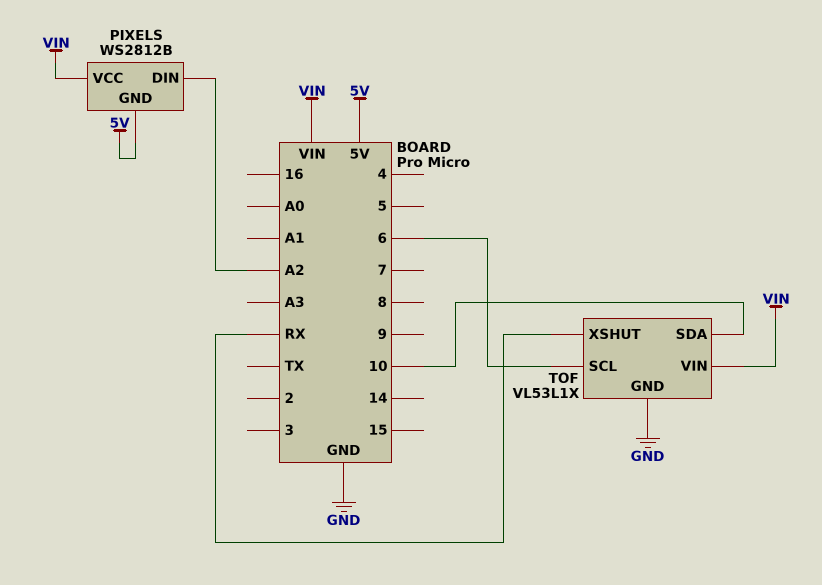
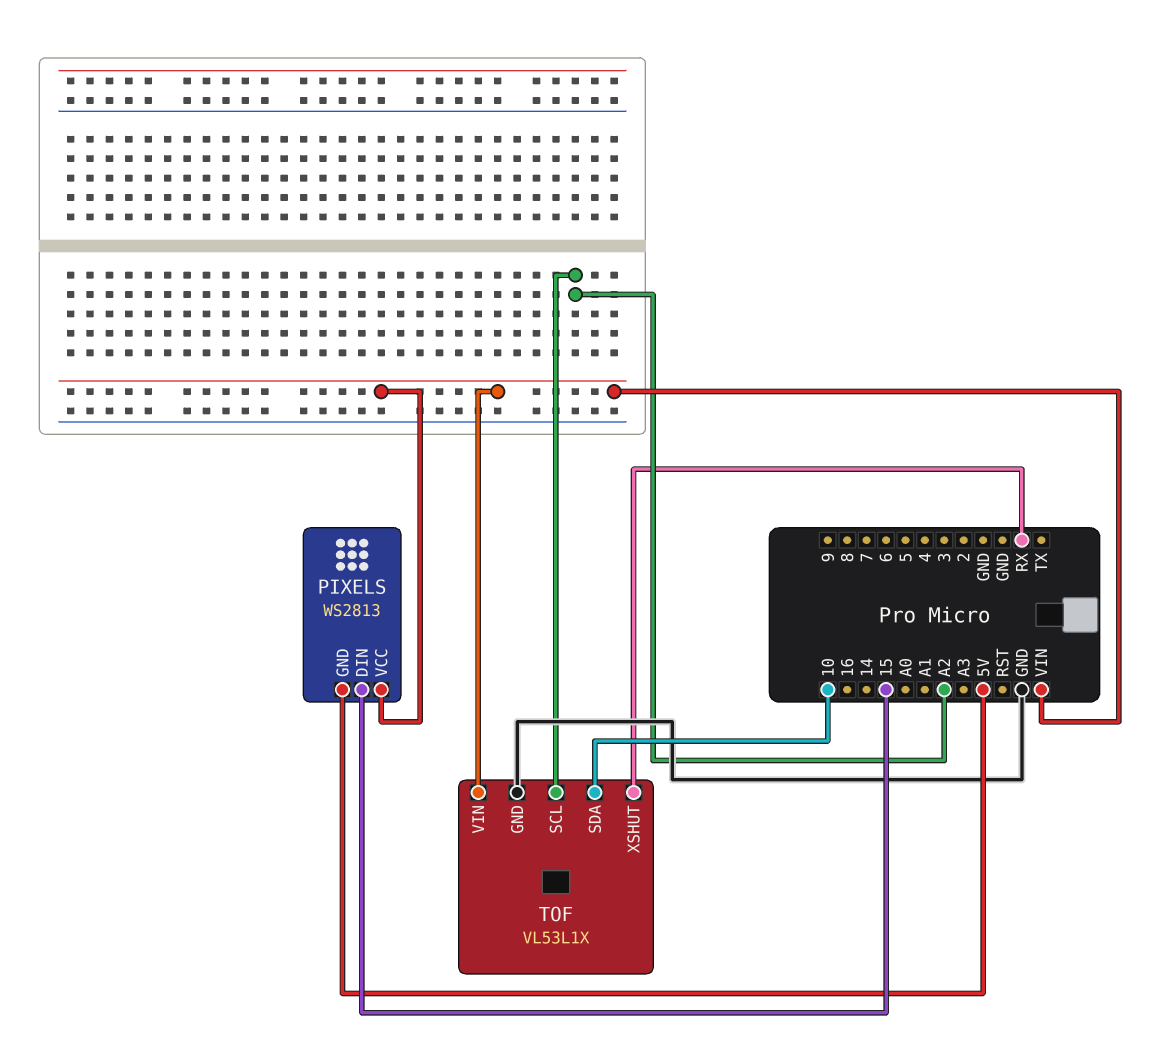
PIXELS: WS2812B -> WS2813
PIXELS pin DIN: A2 -> 15
TOF pin SCL: 6 -> A2

